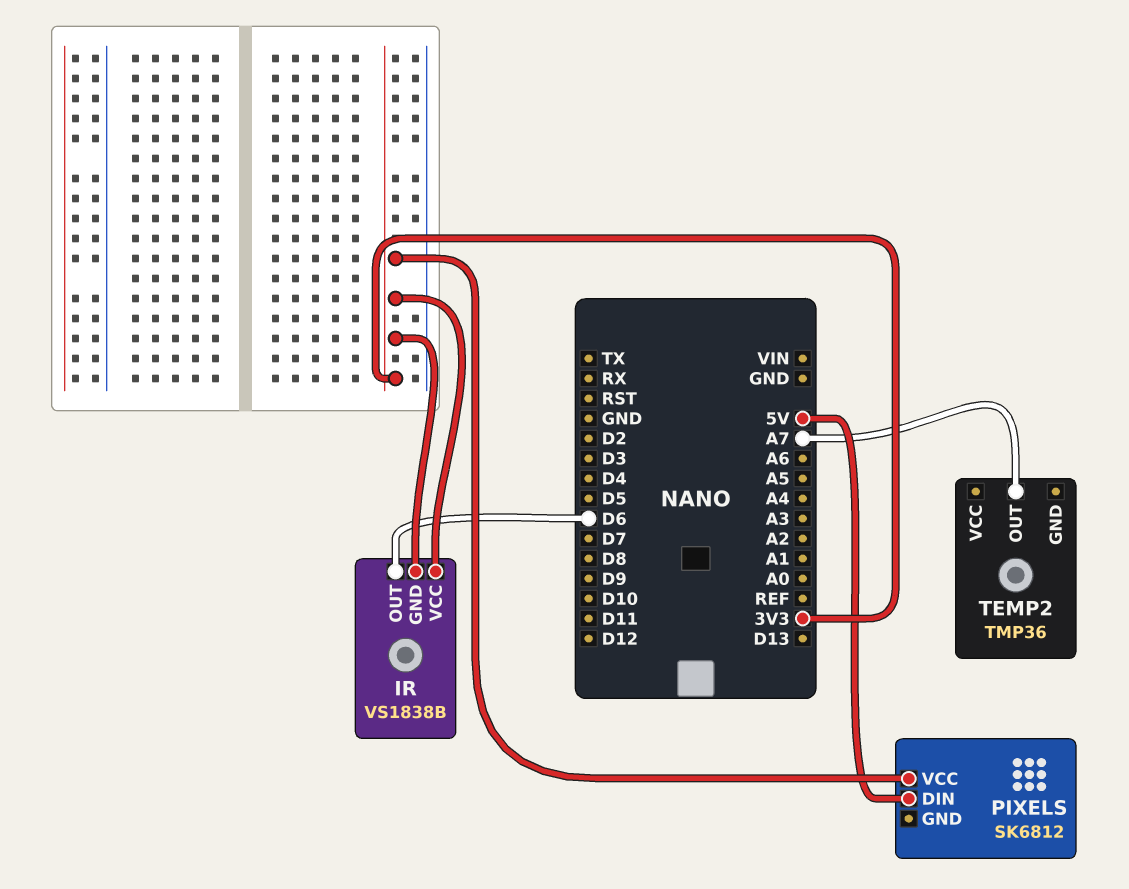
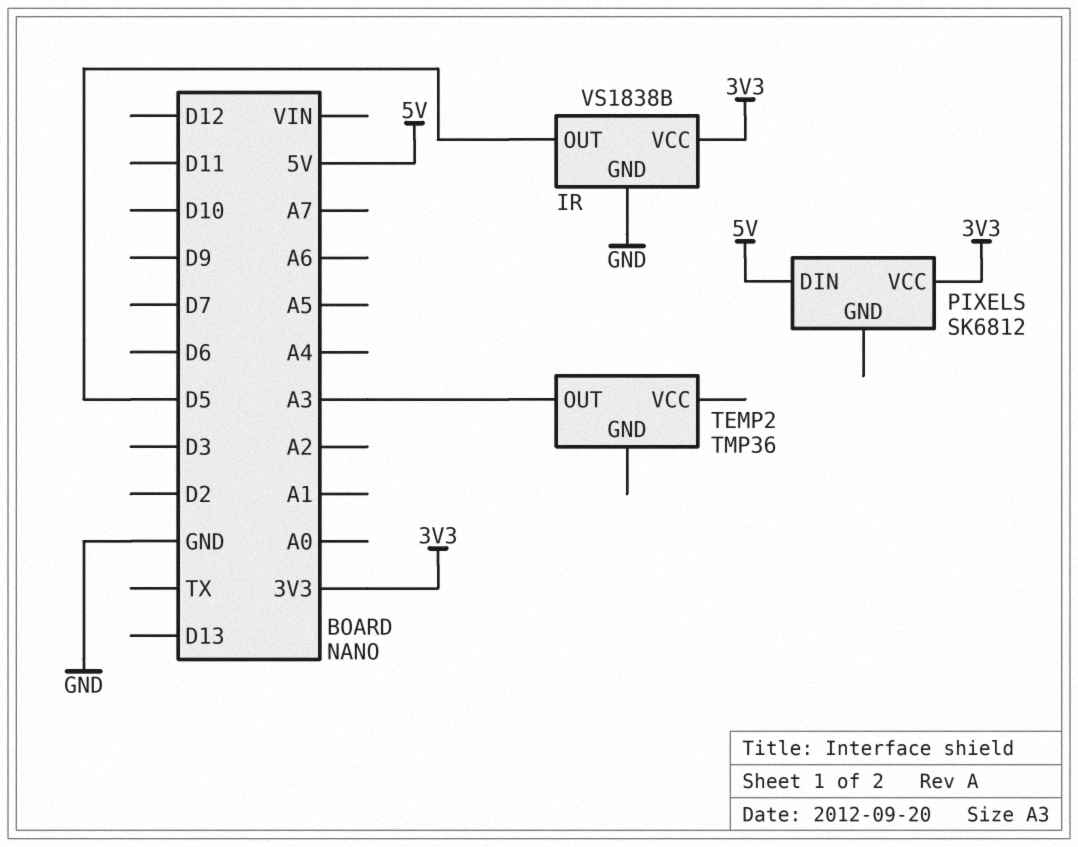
IR pin GND: 3V3 -> GND
IR pin OUT: D6 -> D5
TEMP2 pin OUT: A7 -> A3

